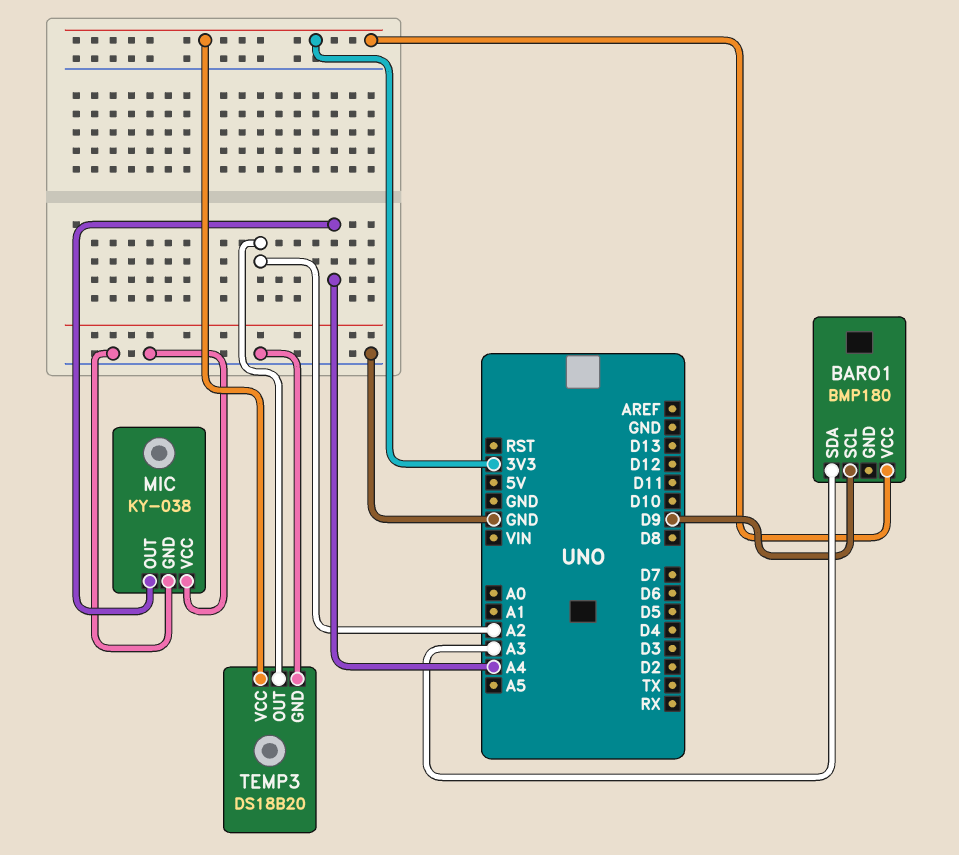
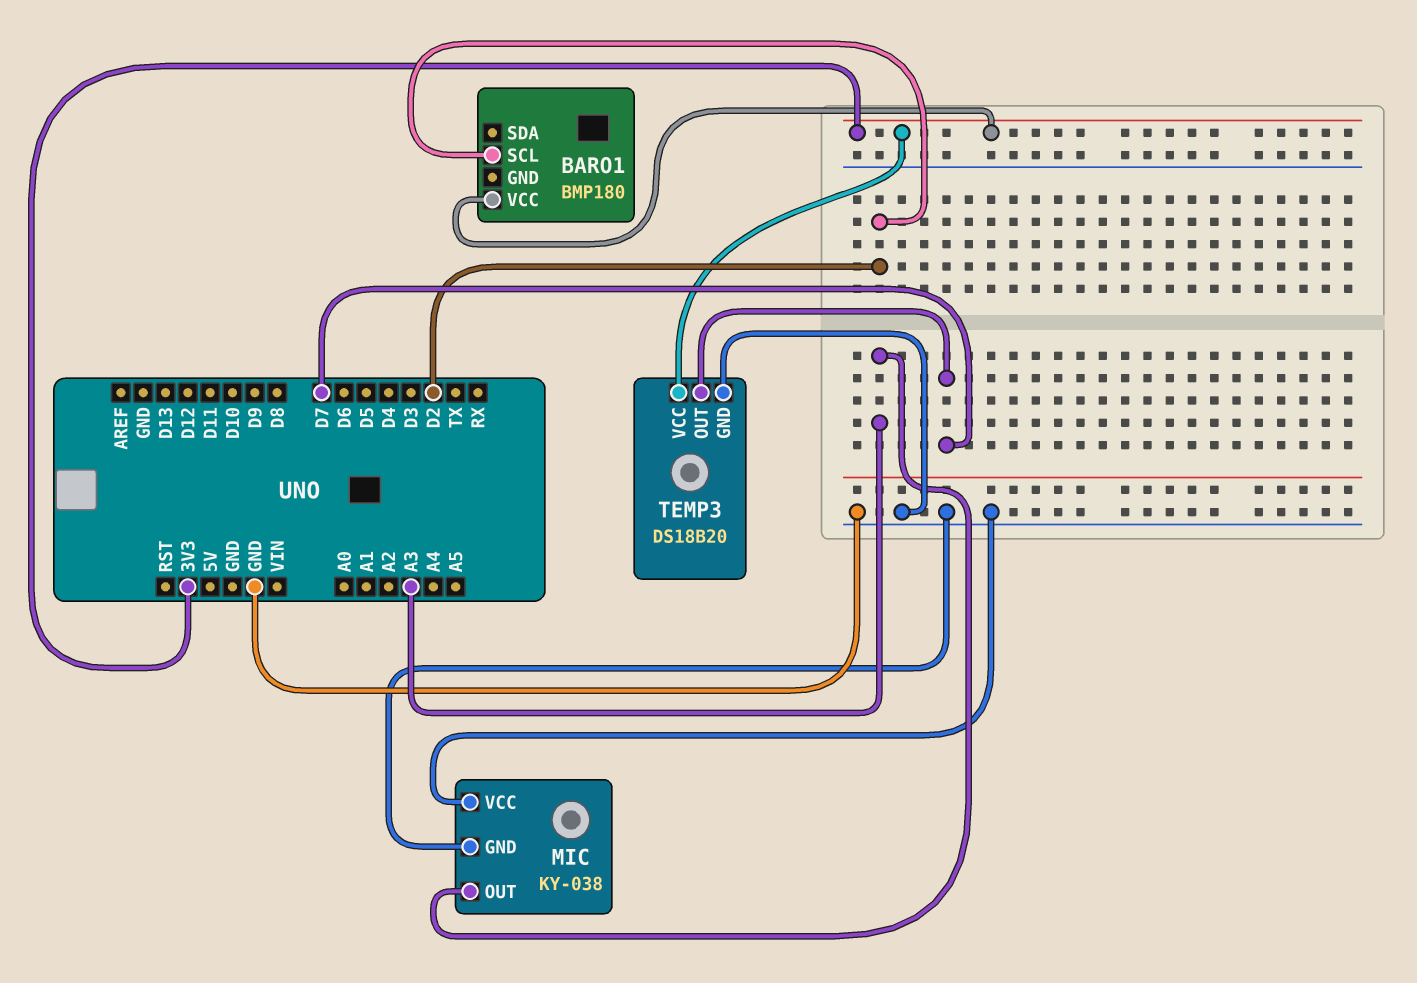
BARO1 pin SCL: D9 -> D2
BARO1 pin SDA: A3 -> none
MIC pin OUT: A4 -> A3
TEMP3 pin OUT: A2 -> D7

